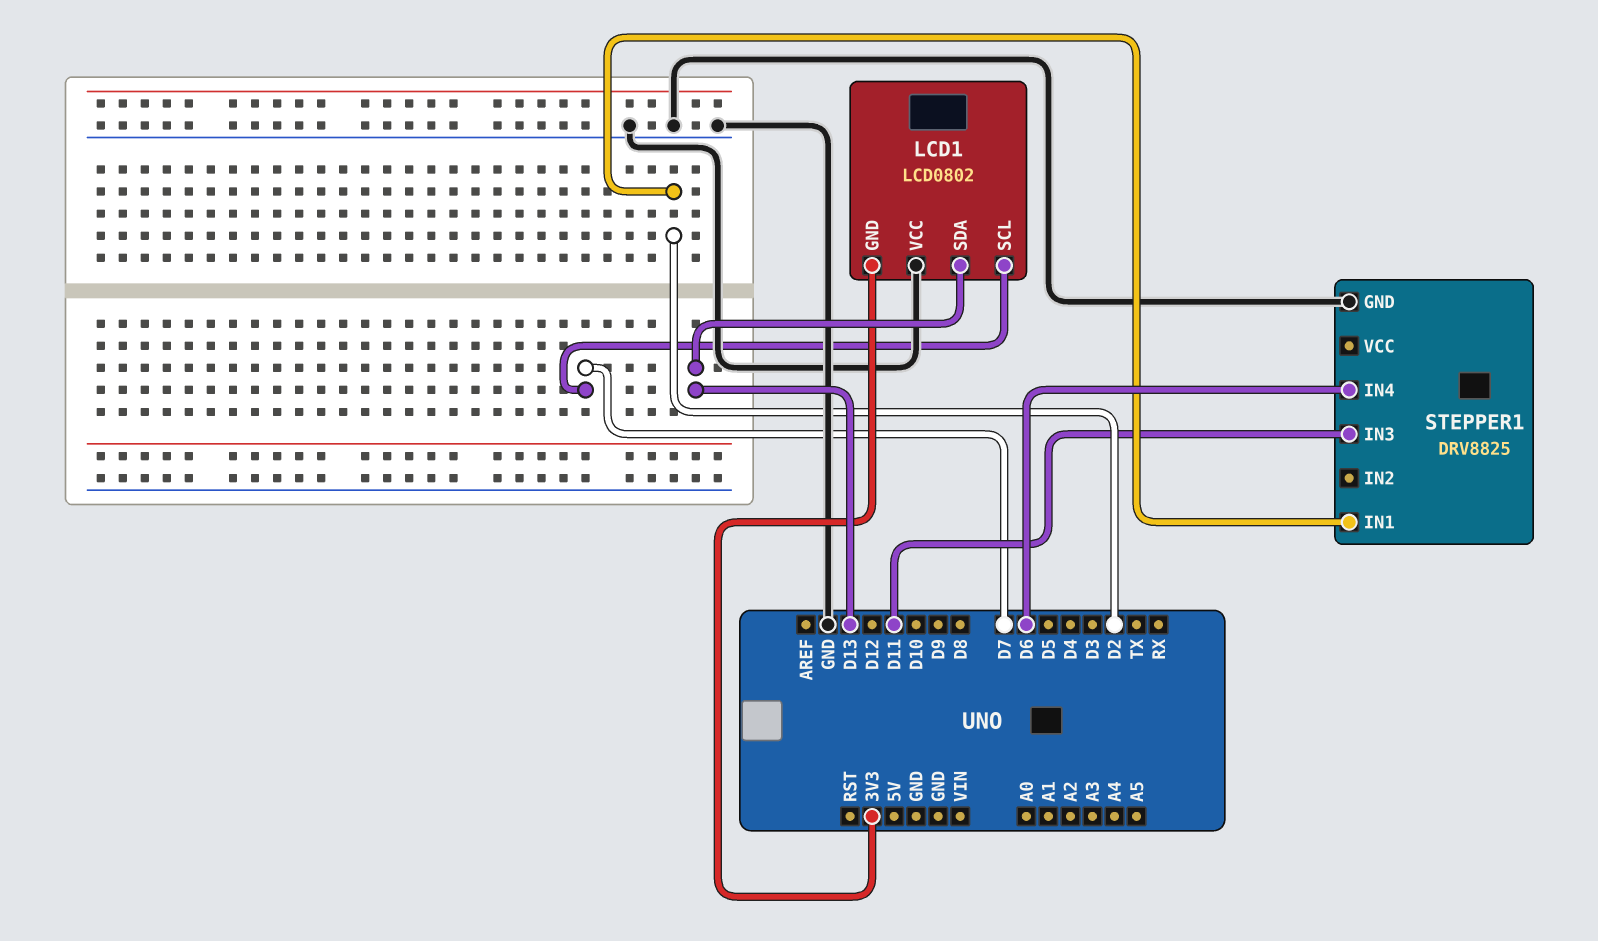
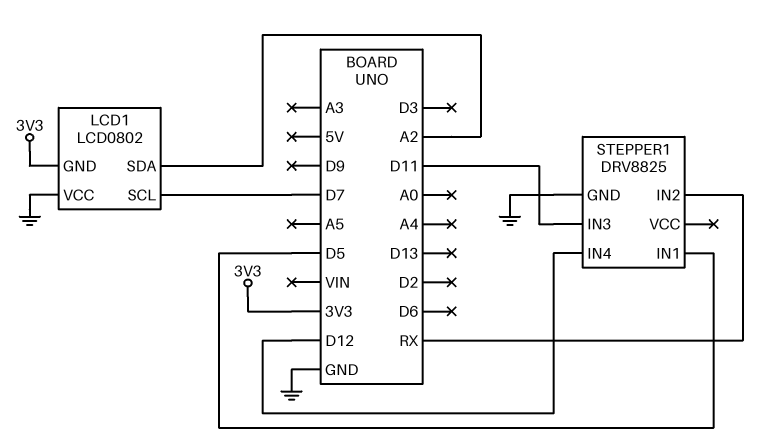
LCD1 pin SDA: D13 -> A2
STEPPER1 pin IN1: D2 -> D5
STEPPER1 pin IN2: none -> RX
STEPPER1 pin IN4: D6 -> D12

